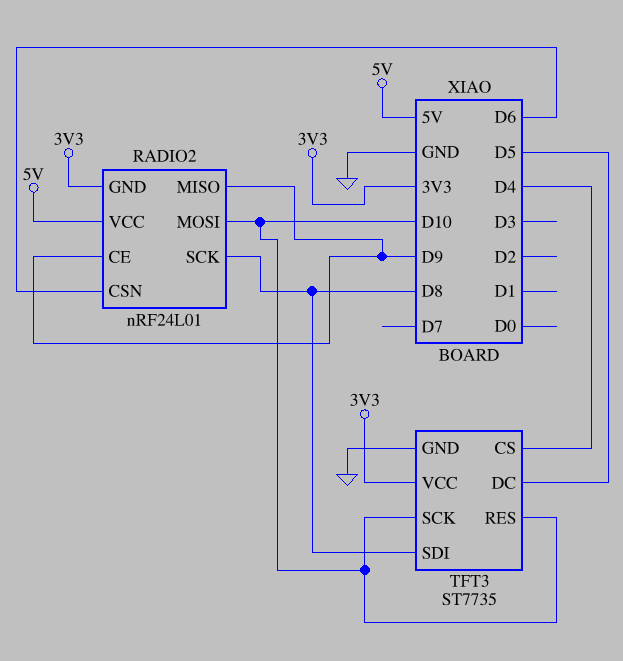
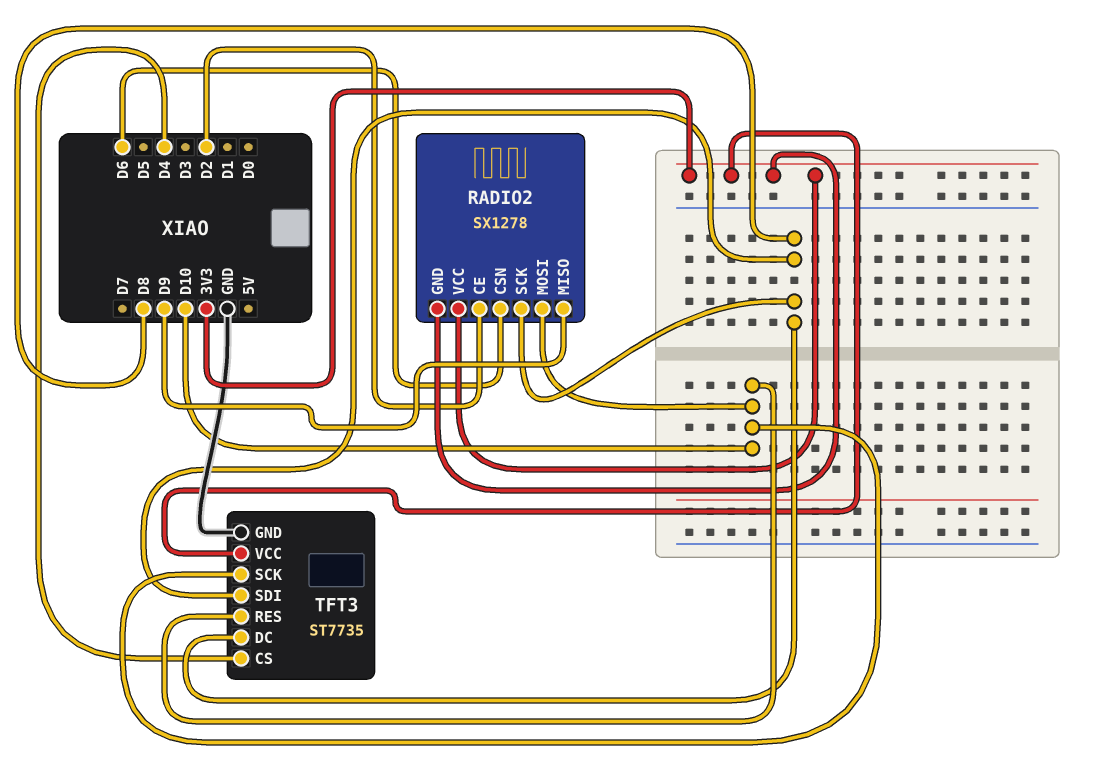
RADIO2: nRF24L01 -> SX1278
RADIO2 pin CE: D9 -> D2
RADIO2 pin VCC: 5V -> 3V3
TFT3 pin DC: D5 -> D8

